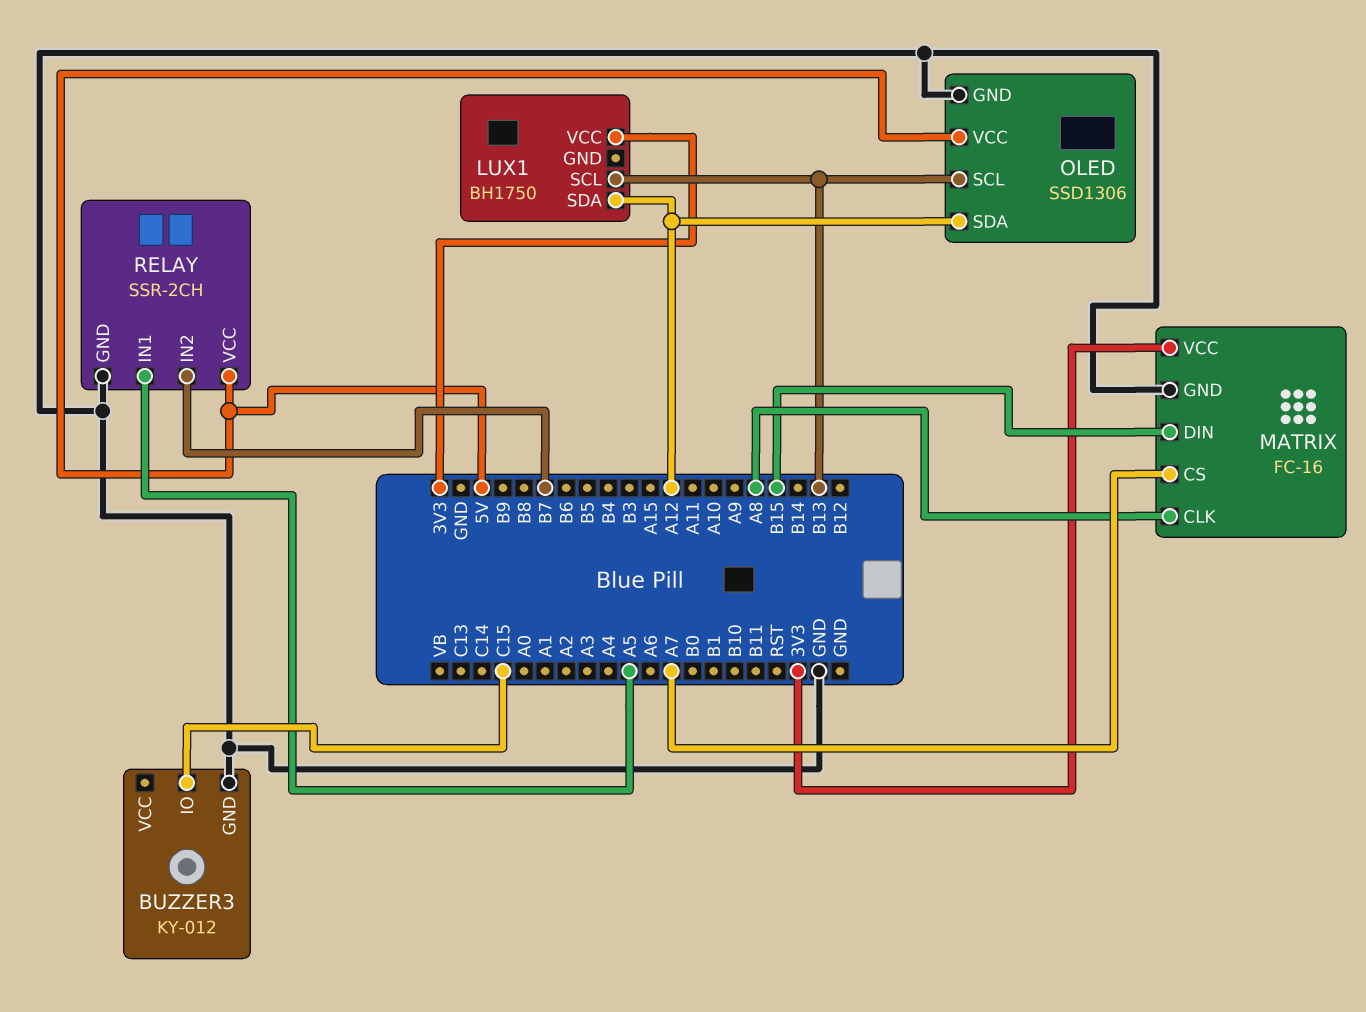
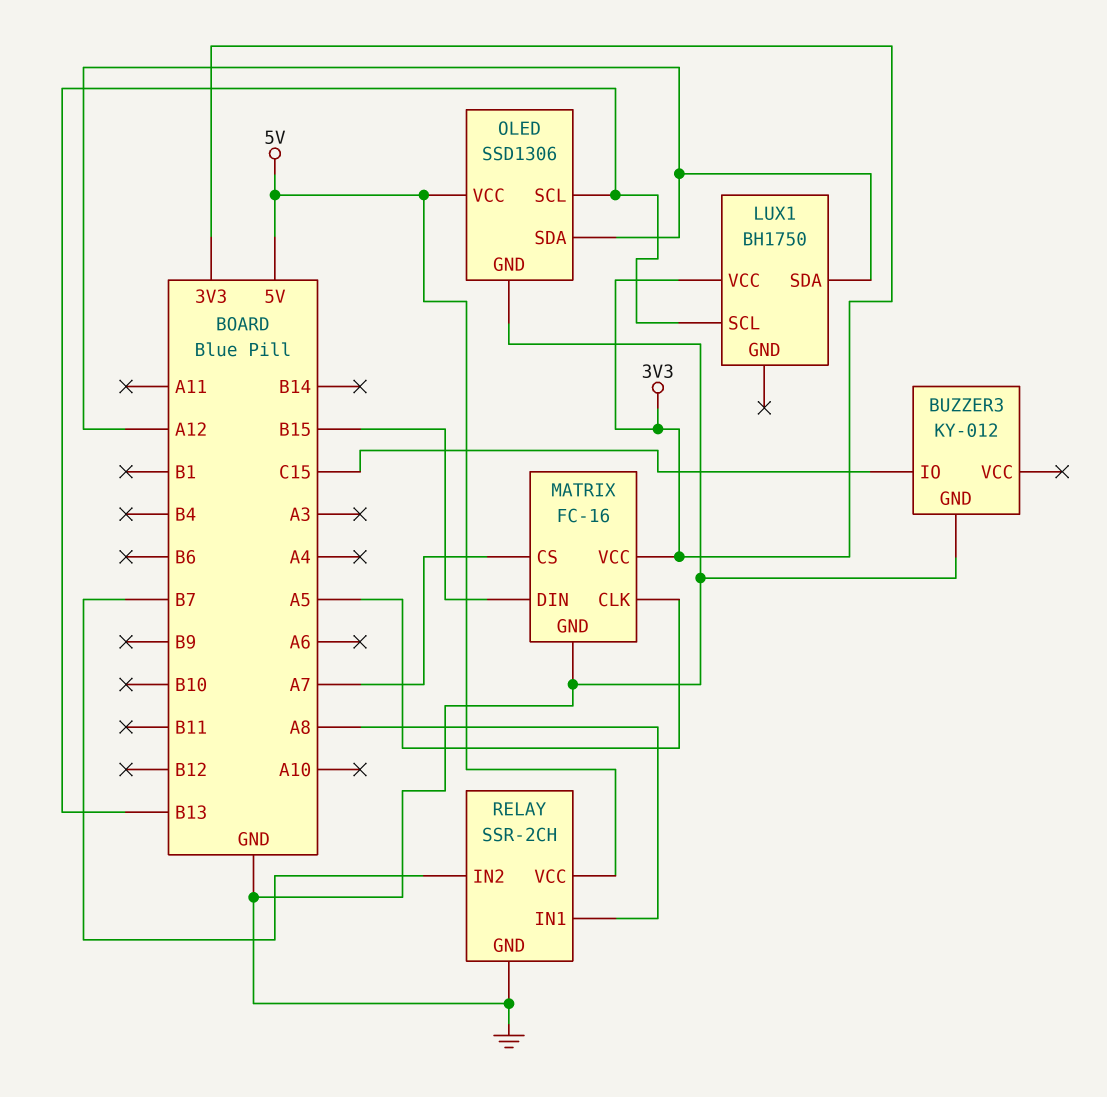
MATRIX pin CLK: A8 -> A5
RELAY pin IN1: A5 -> A8

